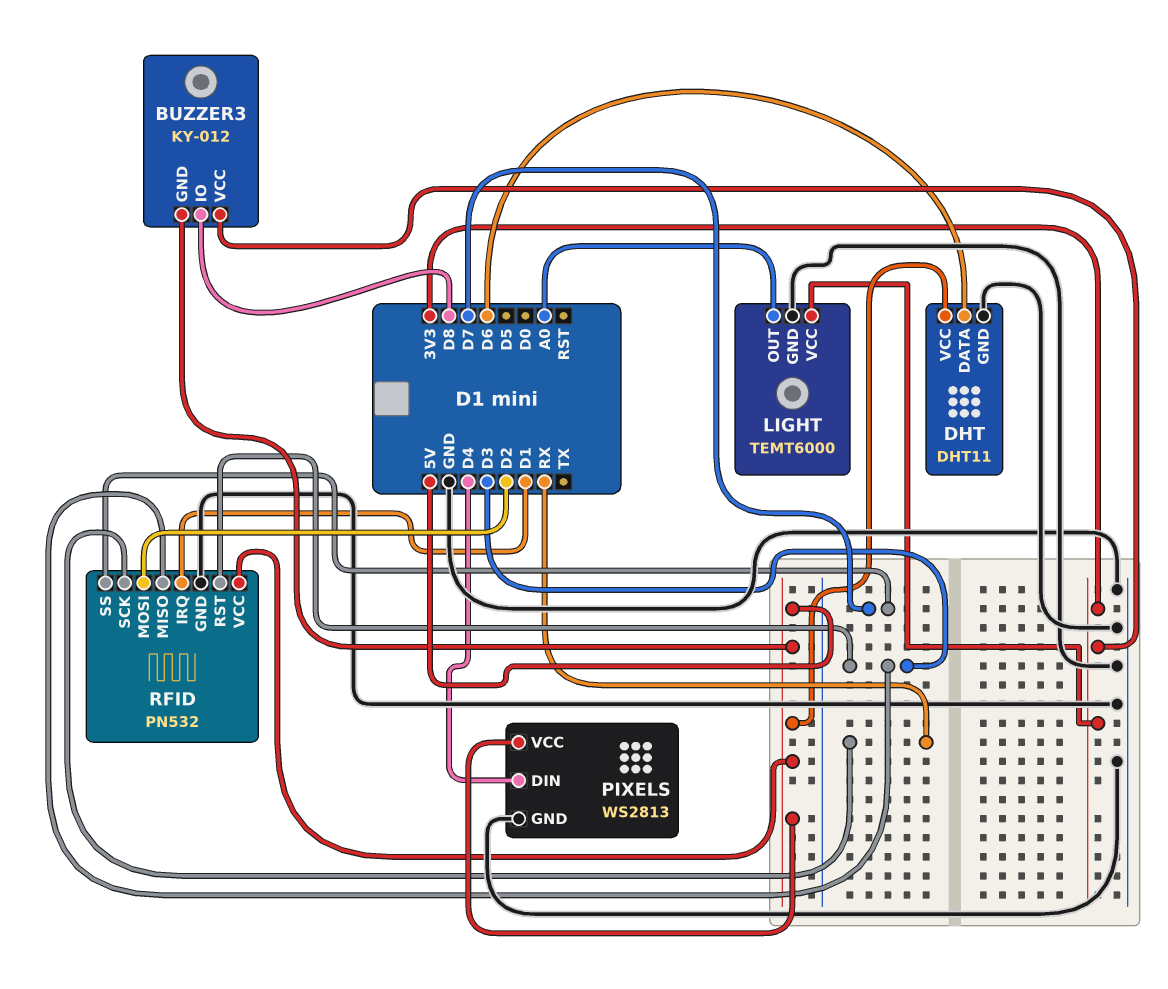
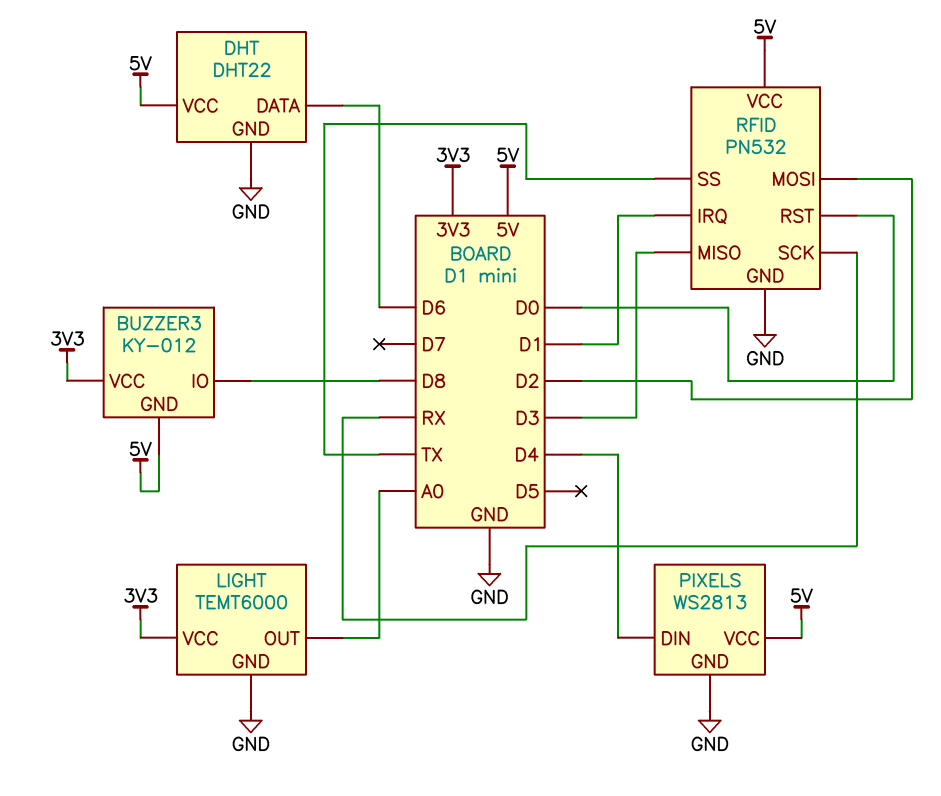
DHT: DHT11 -> DHT22
RFID pin RST: D3 -> D0
RFID pin SS: D7 -> TX

